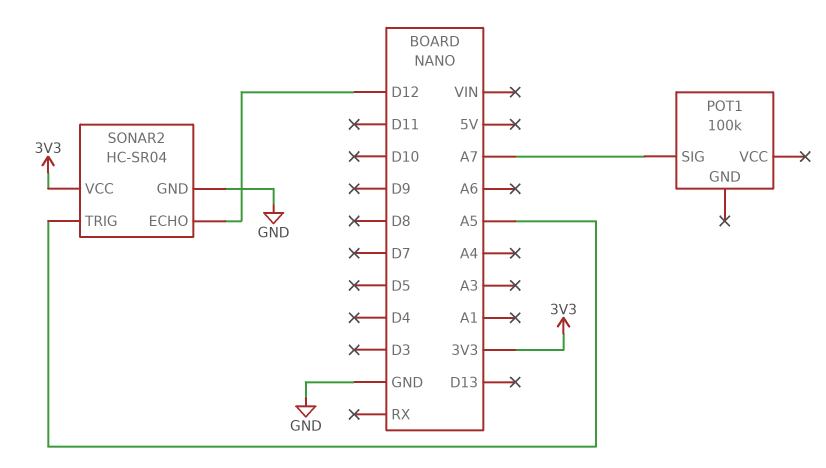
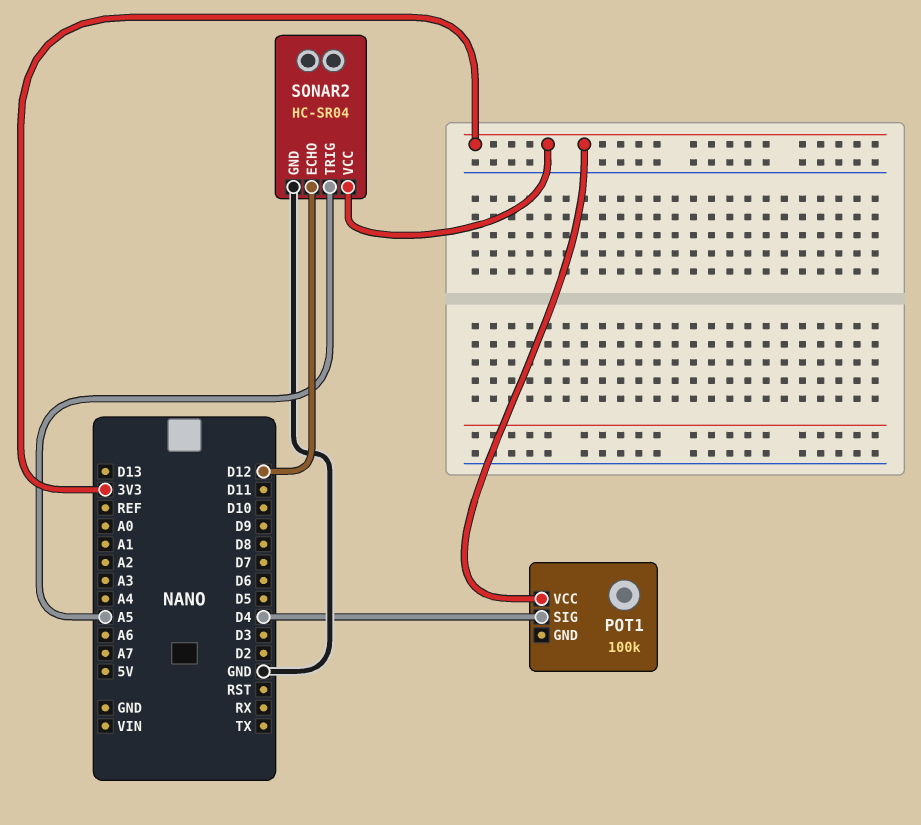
POT1 pin SIG: A7 -> D4
POT1 pin VCC: none -> 3V3

